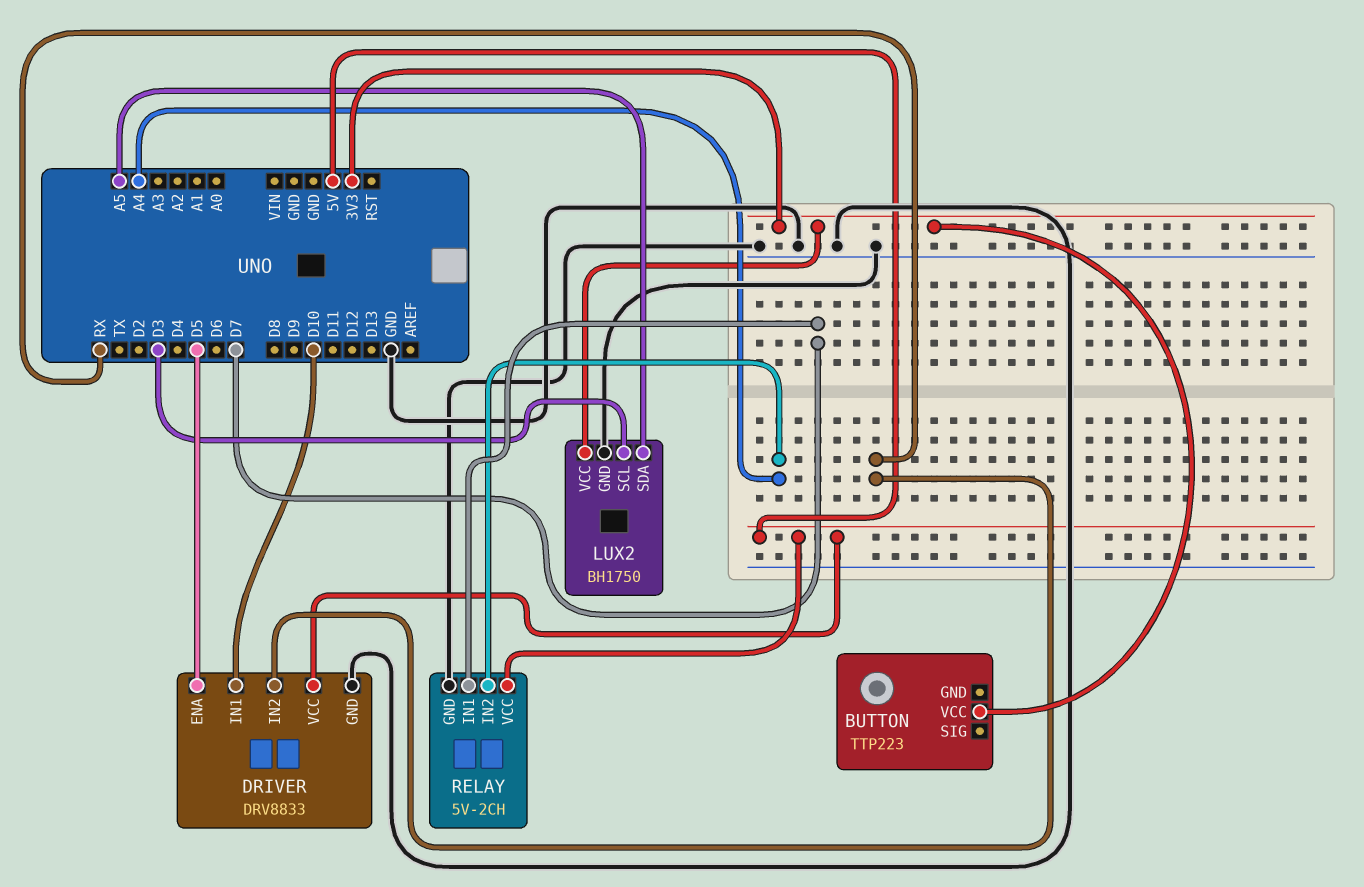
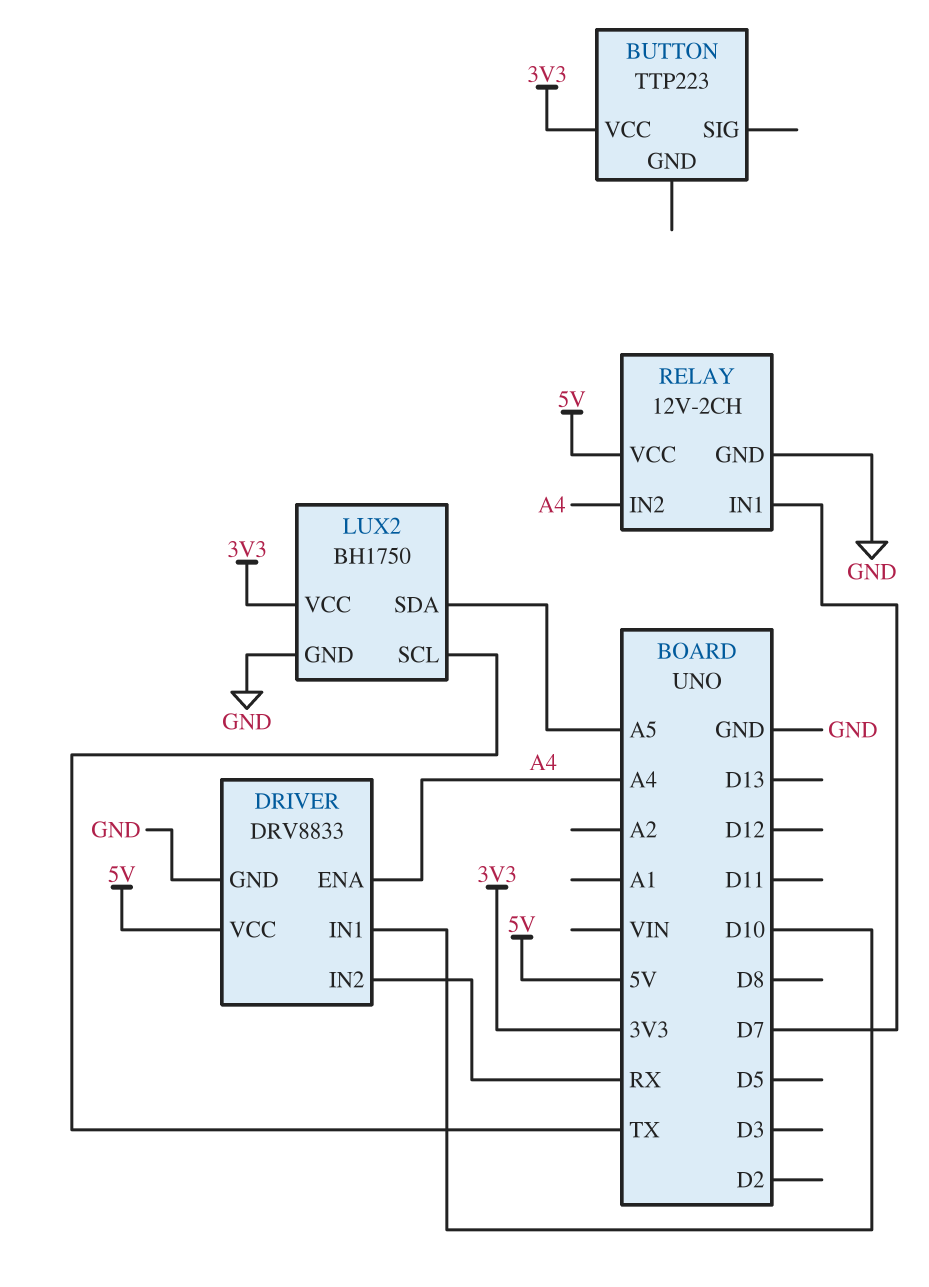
DRIVER pin ENA: D5 -> A4
LUX2 pin SCL: D3 -> TX
RELAY: 5V-2CH -> 12V-2CH

